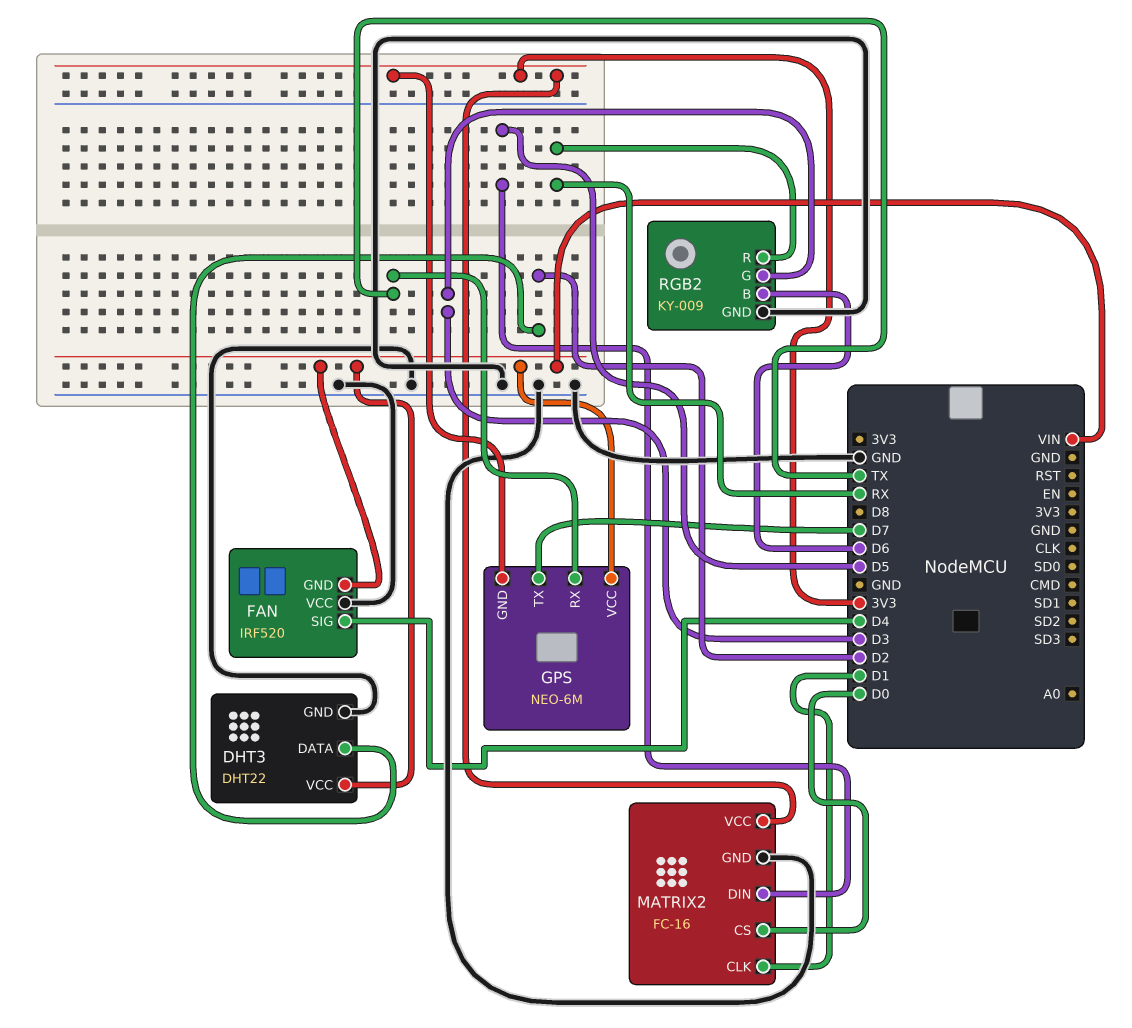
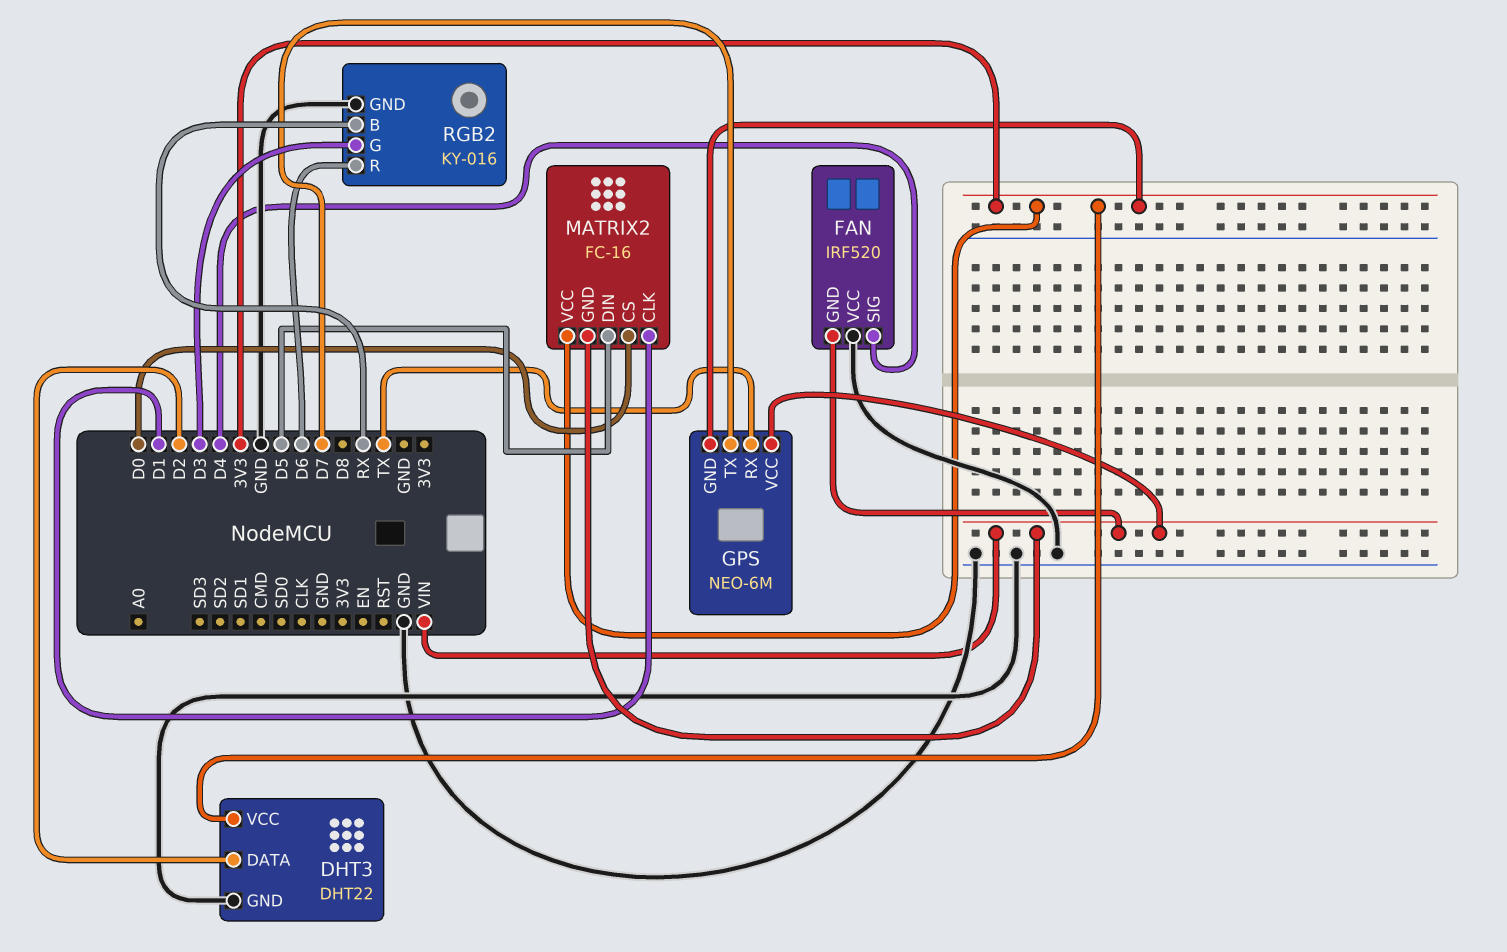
DHT3 pin VCC: VIN -> 3V3
MATRIX2 pin GND: GND -> VIN
RGB2: KY-009 -> KY-016
RGB2 pin B: D6 -> RX
RGB2 pin R: RX -> D6

